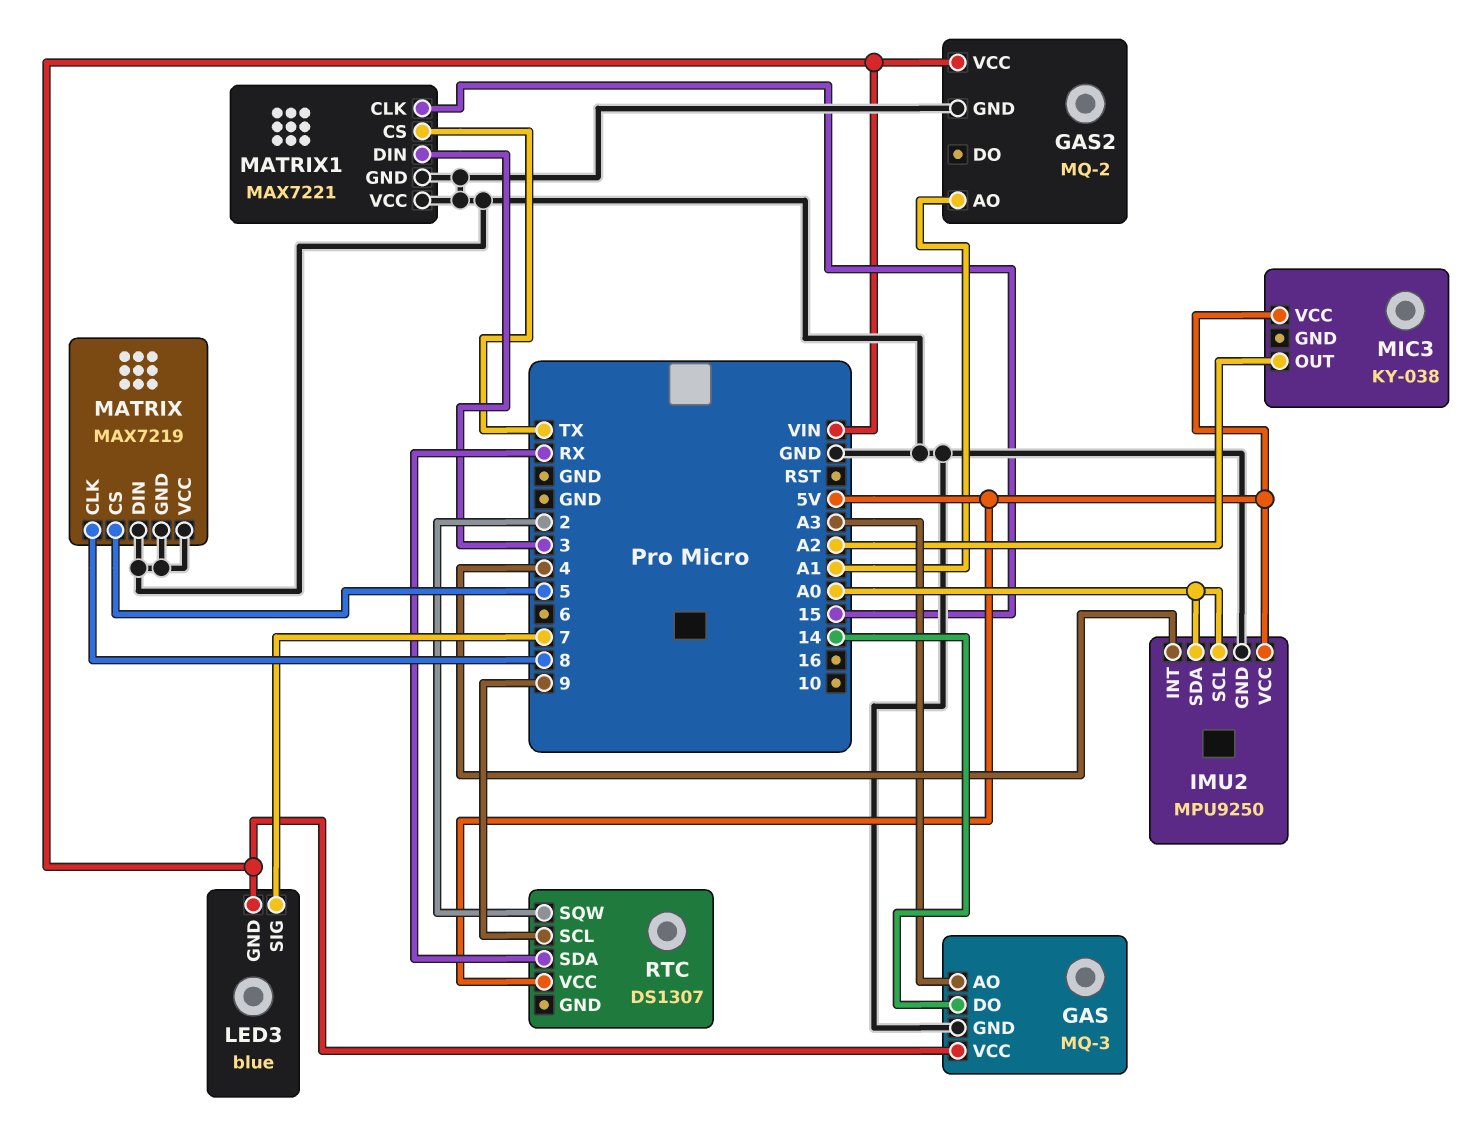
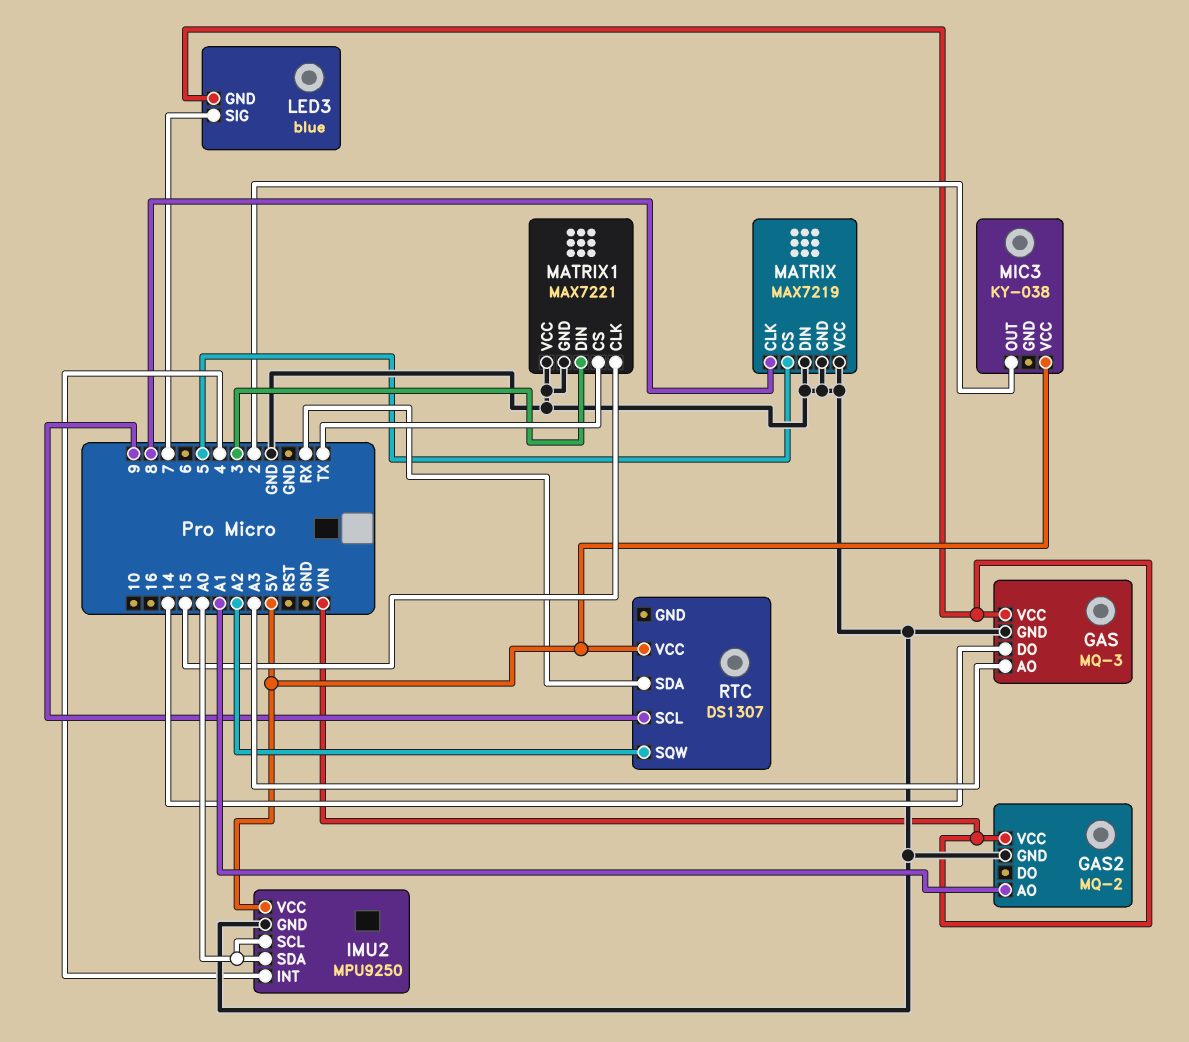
MIC3 pin OUT: A2 -> 2
RTC pin SQW: 2 -> A2

